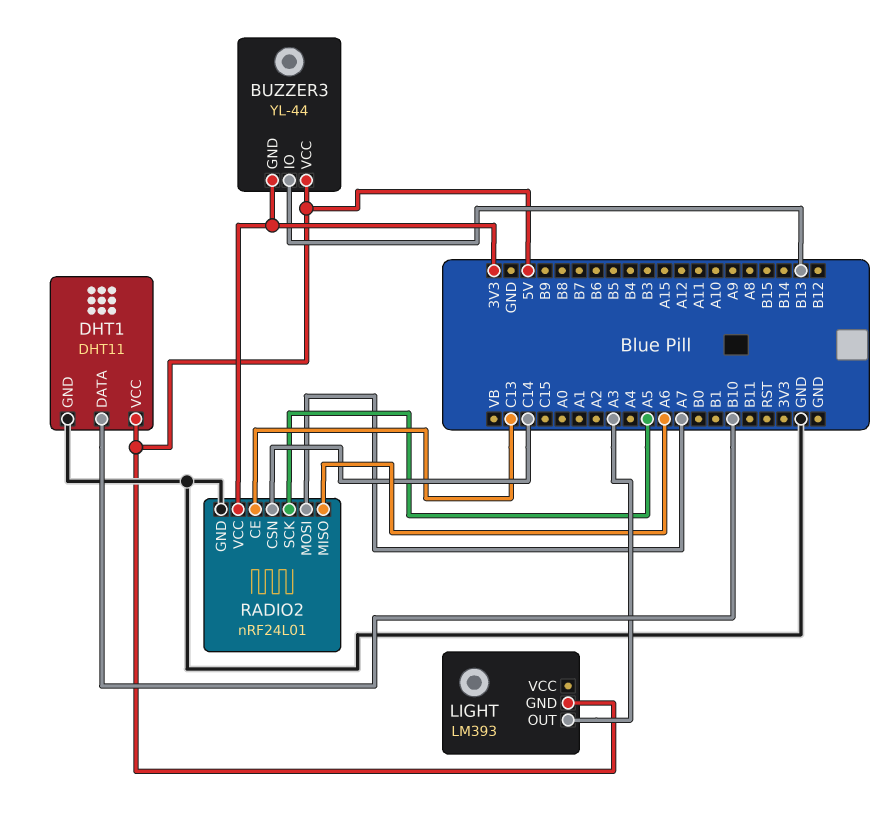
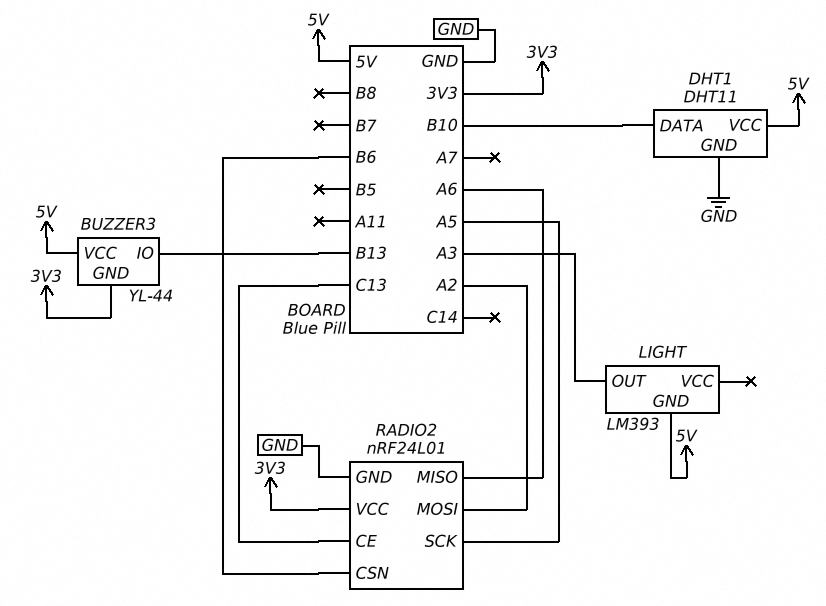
RADIO2 pin CSN: C14 -> B6
RADIO2 pin MOSI: A7 -> A2

